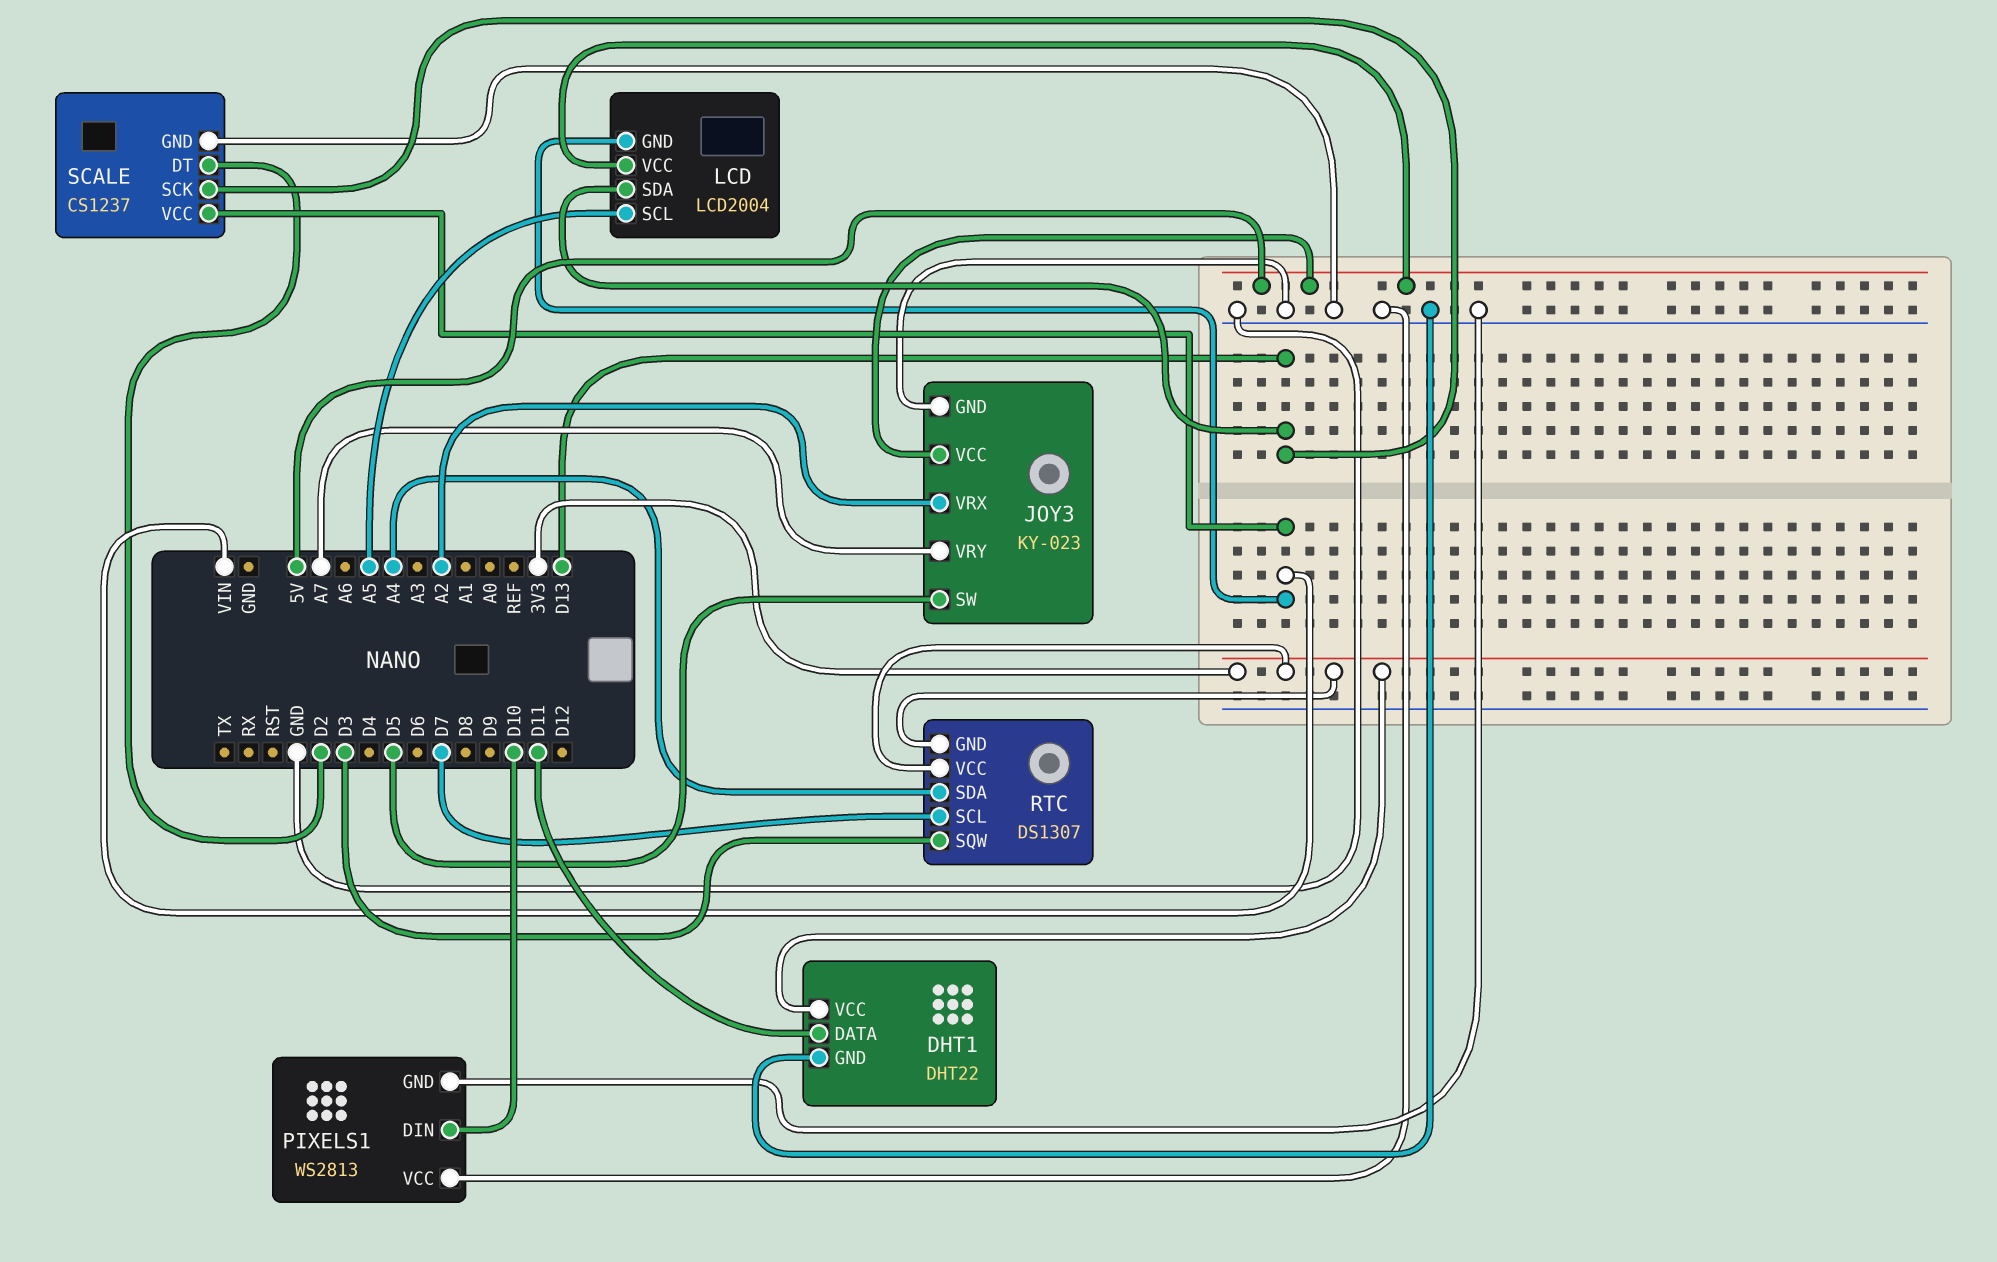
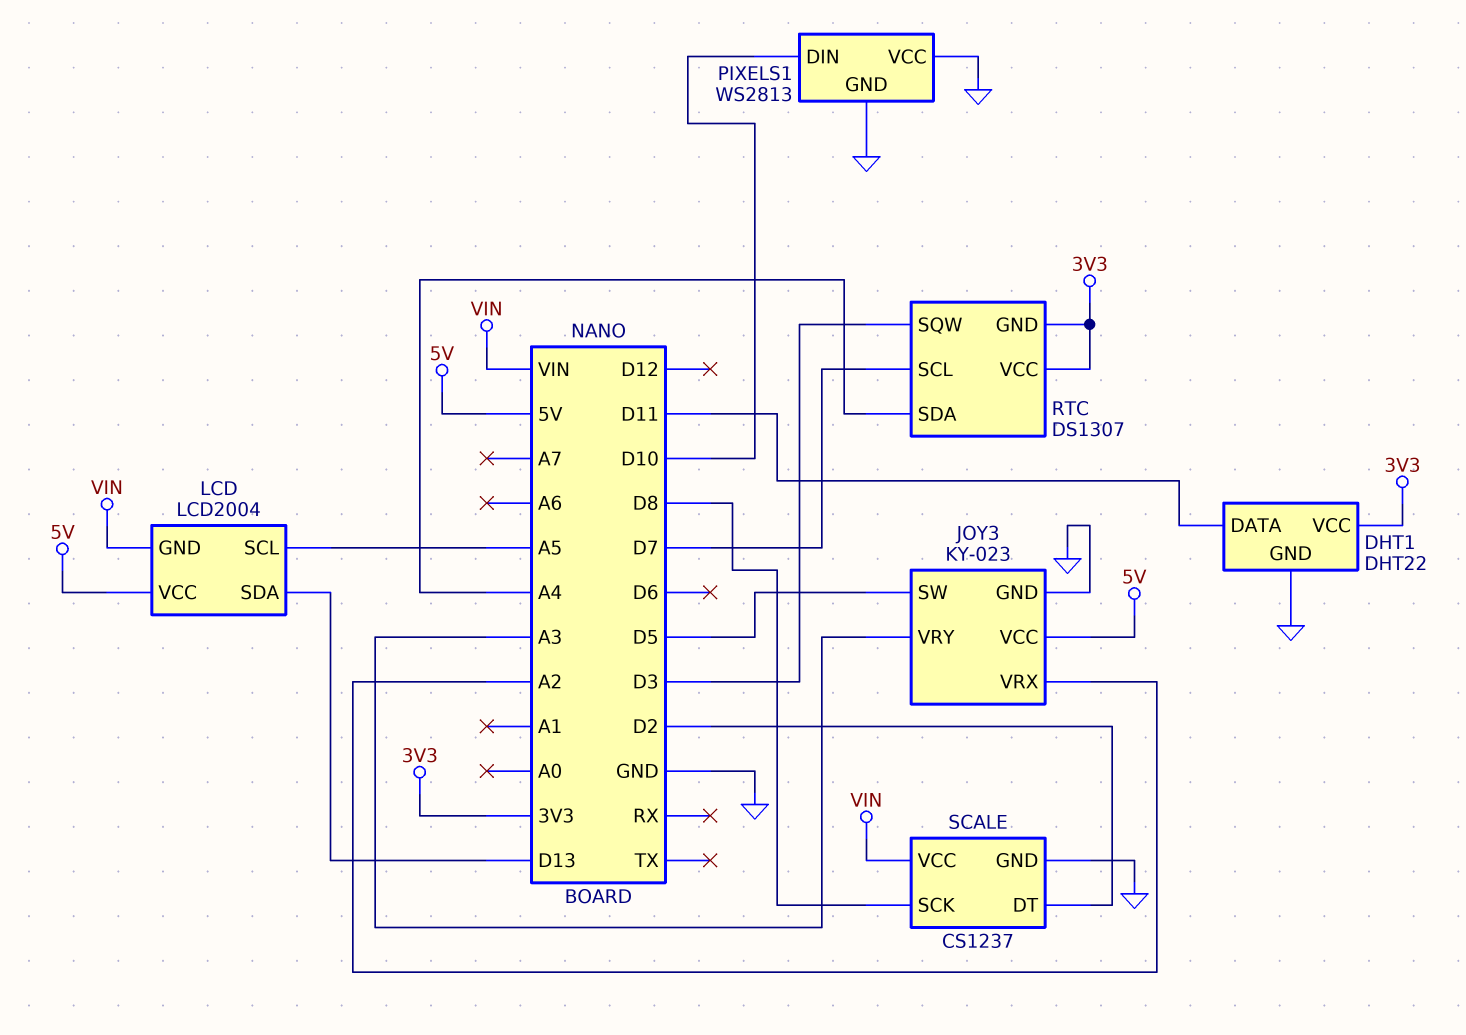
JOY3 pin VRY: A7 -> A3
SCALE pin SCK: D13 -> D8

